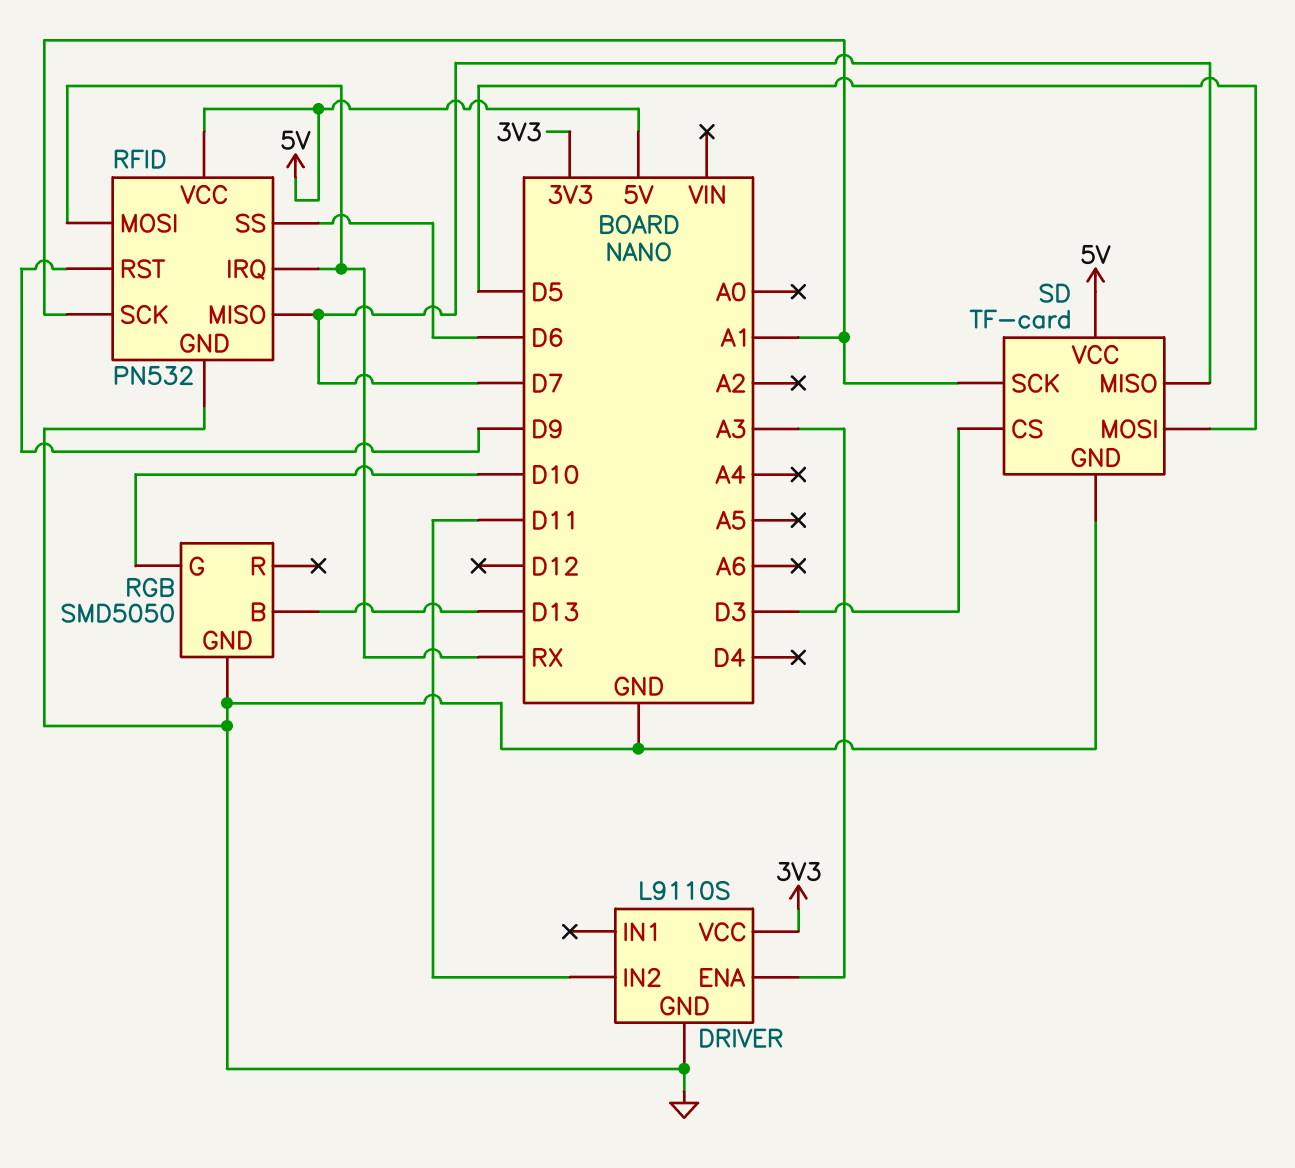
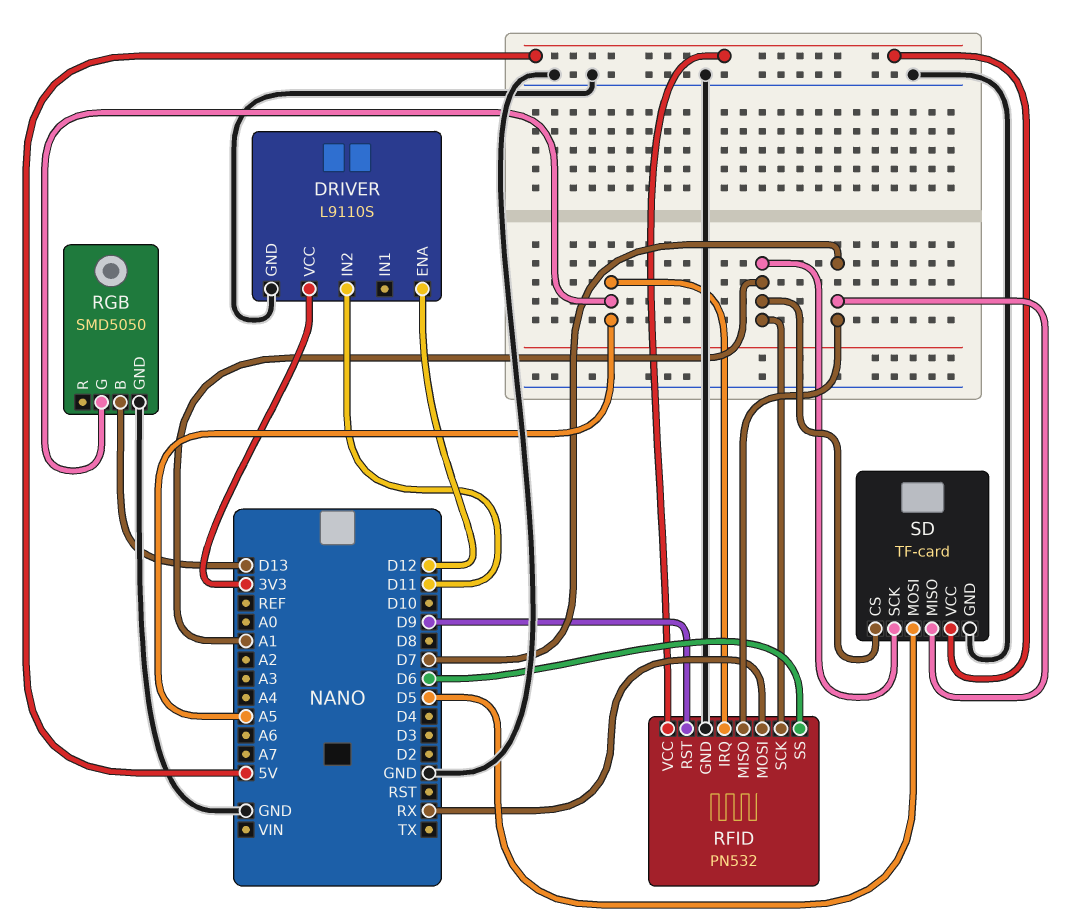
DRIVER pin ENA: A3 -> D12
RFID pin IRQ: RX -> A5
RGB pin G: D10 -> A5
SD pin CS: D3 -> A1

